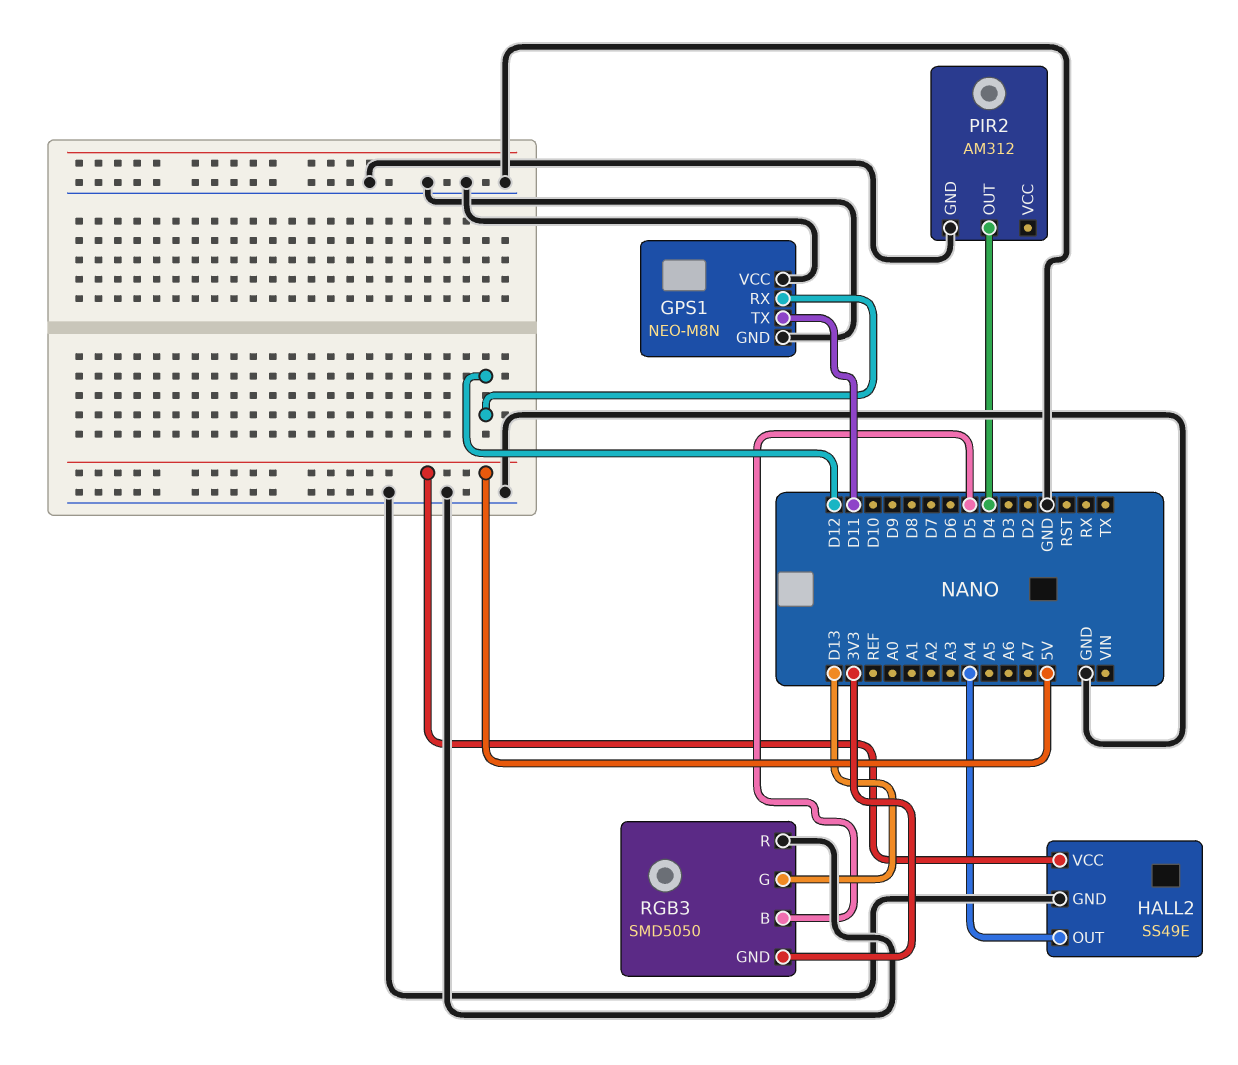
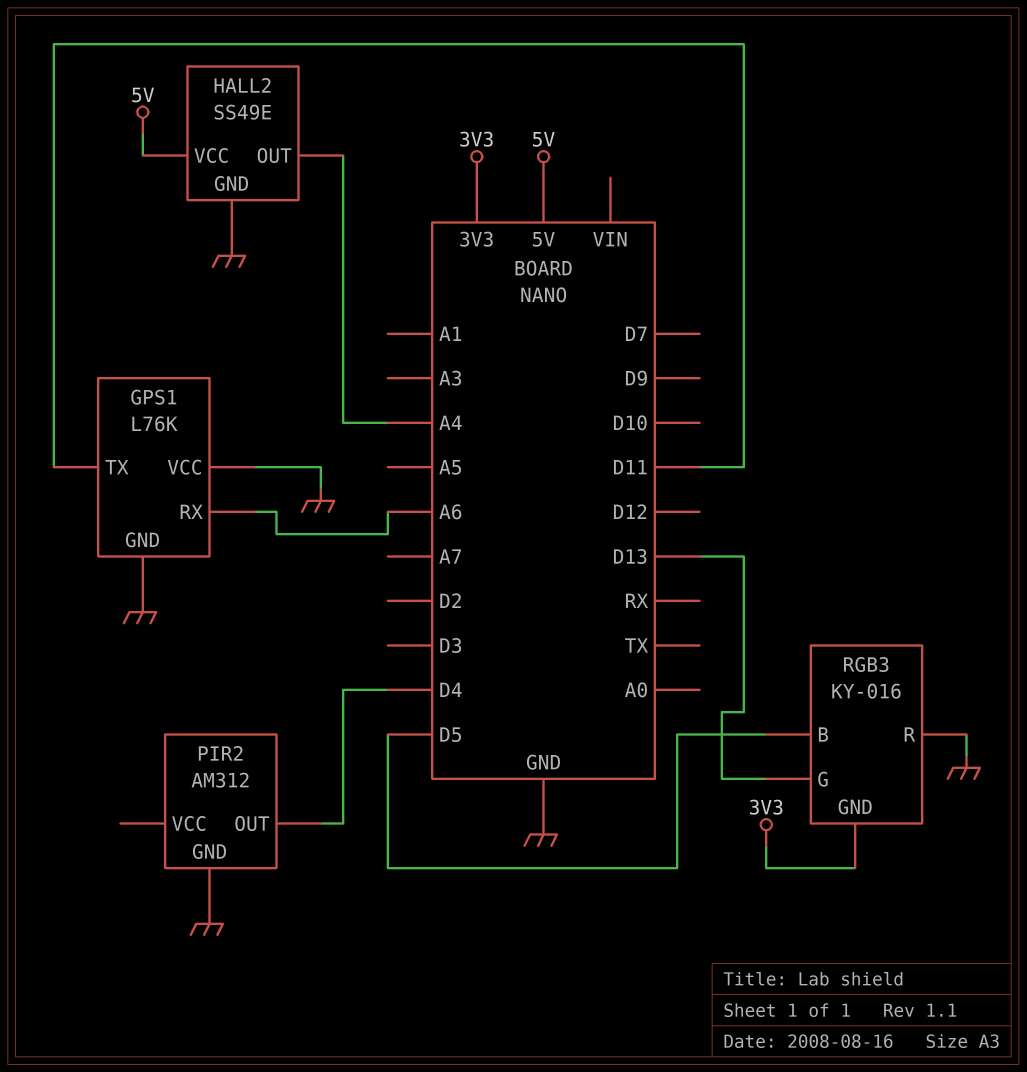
GPS1: NEO-M8N -> L76K
GPS1 pin RX: D12 -> A6
RGB3: SMD5050 -> KY-016

